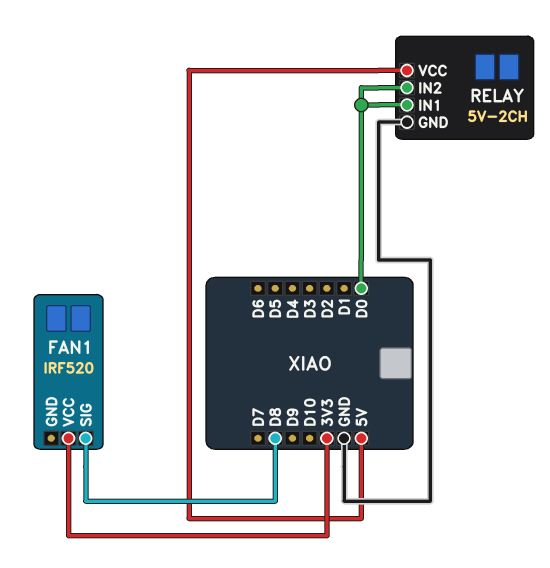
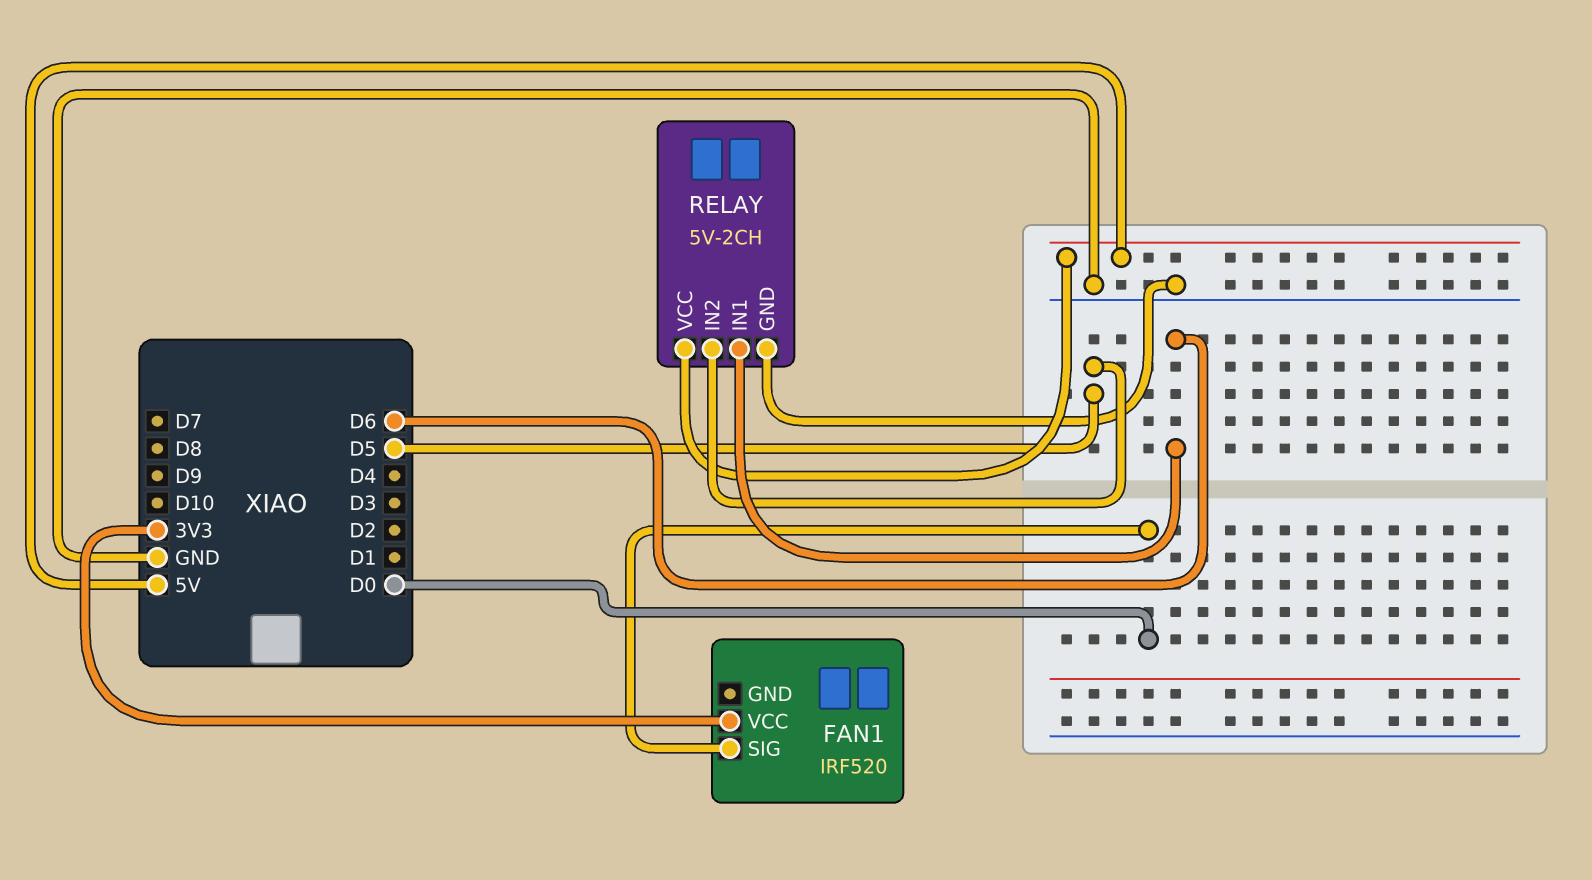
FAN1 pin SIG: D8 -> D0
RELAY pin IN1: D0 -> D6
RELAY pin IN2: D0 -> D5

